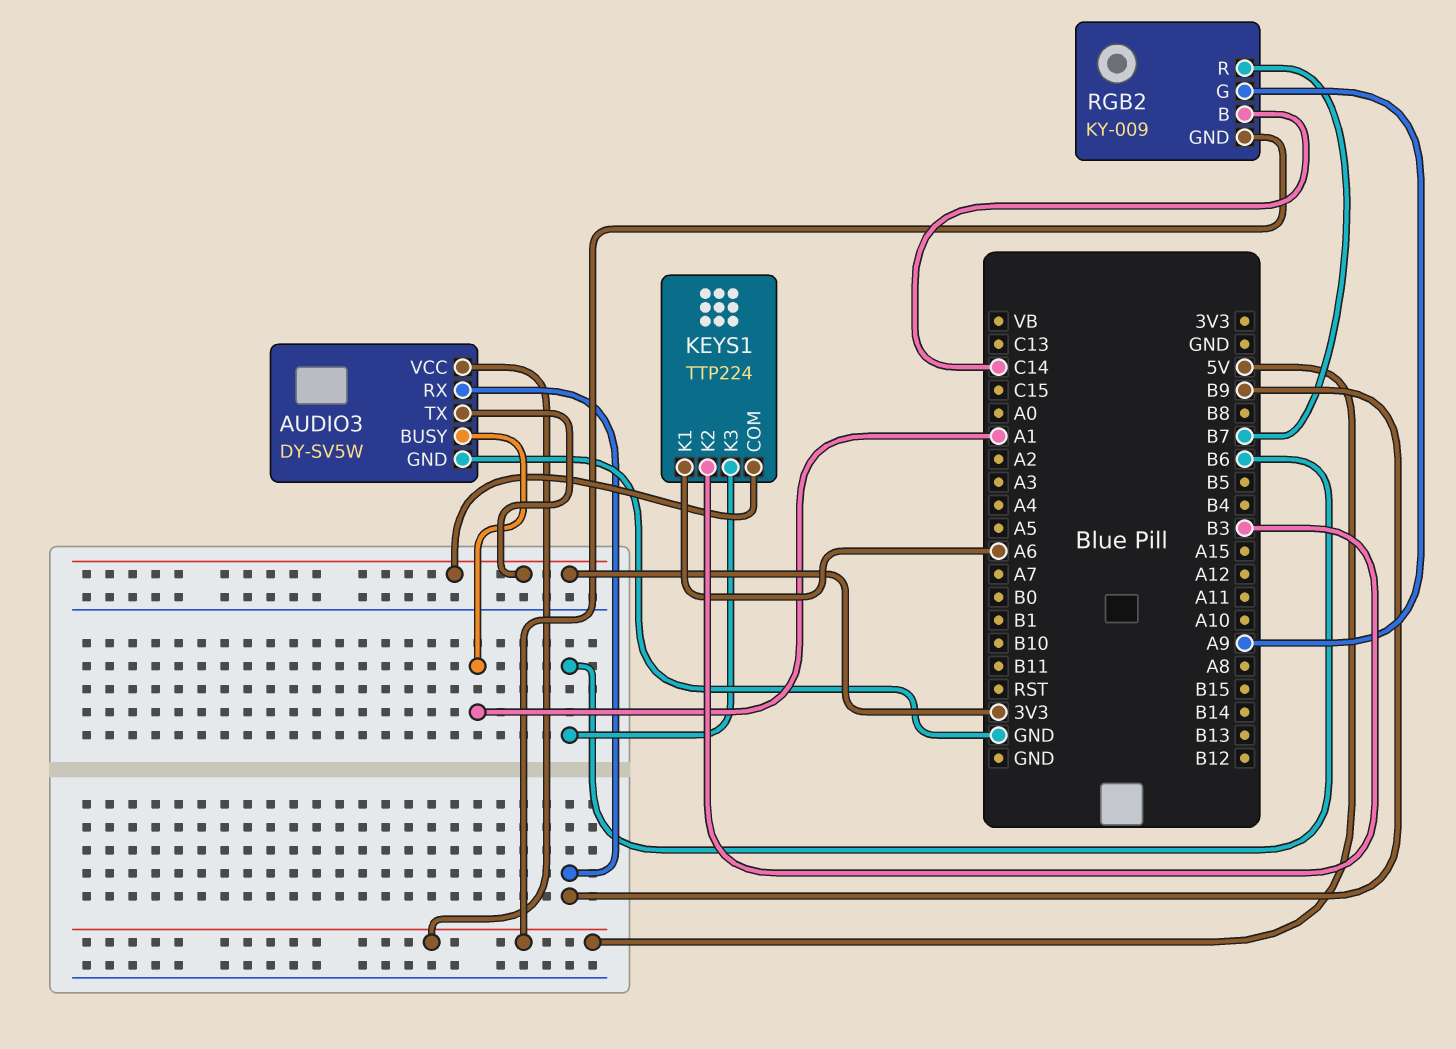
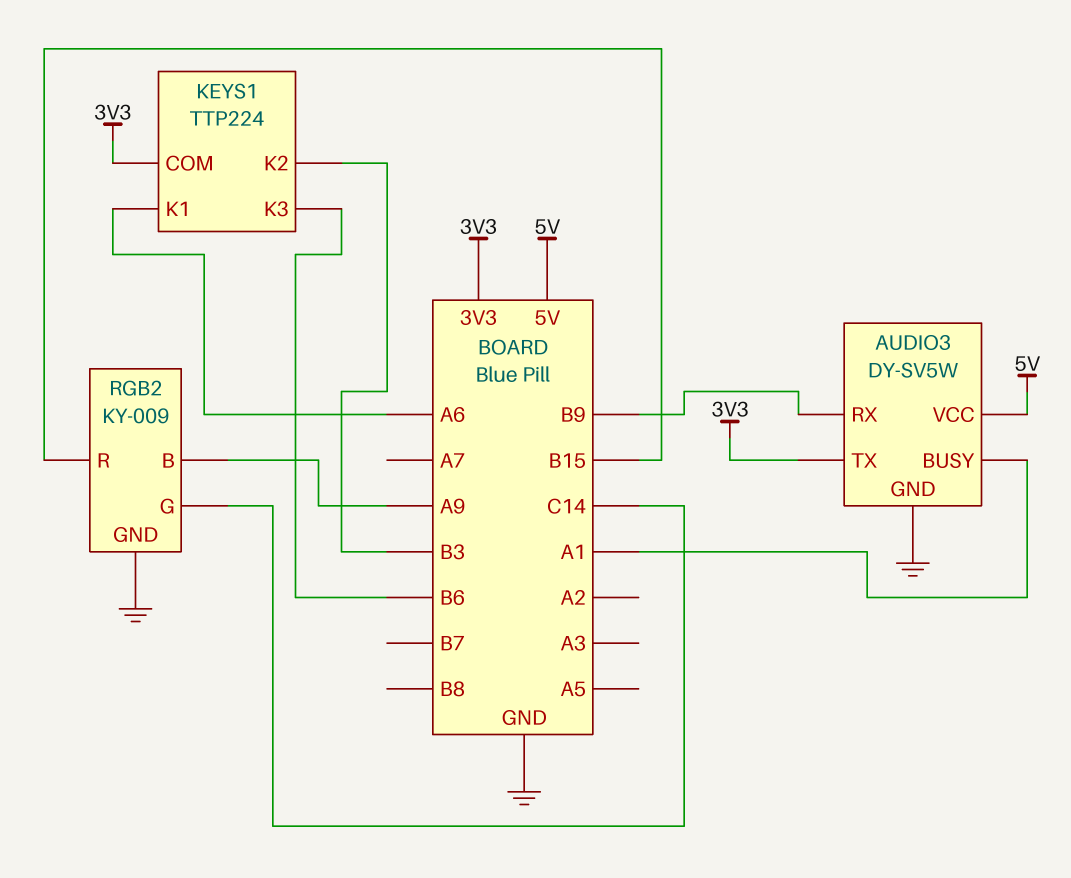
RGB2 pin B: C14 -> A9
RGB2 pin G: A9 -> C14
RGB2 pin GND: 5V -> GND
RGB2 pin R: B7 -> B15

